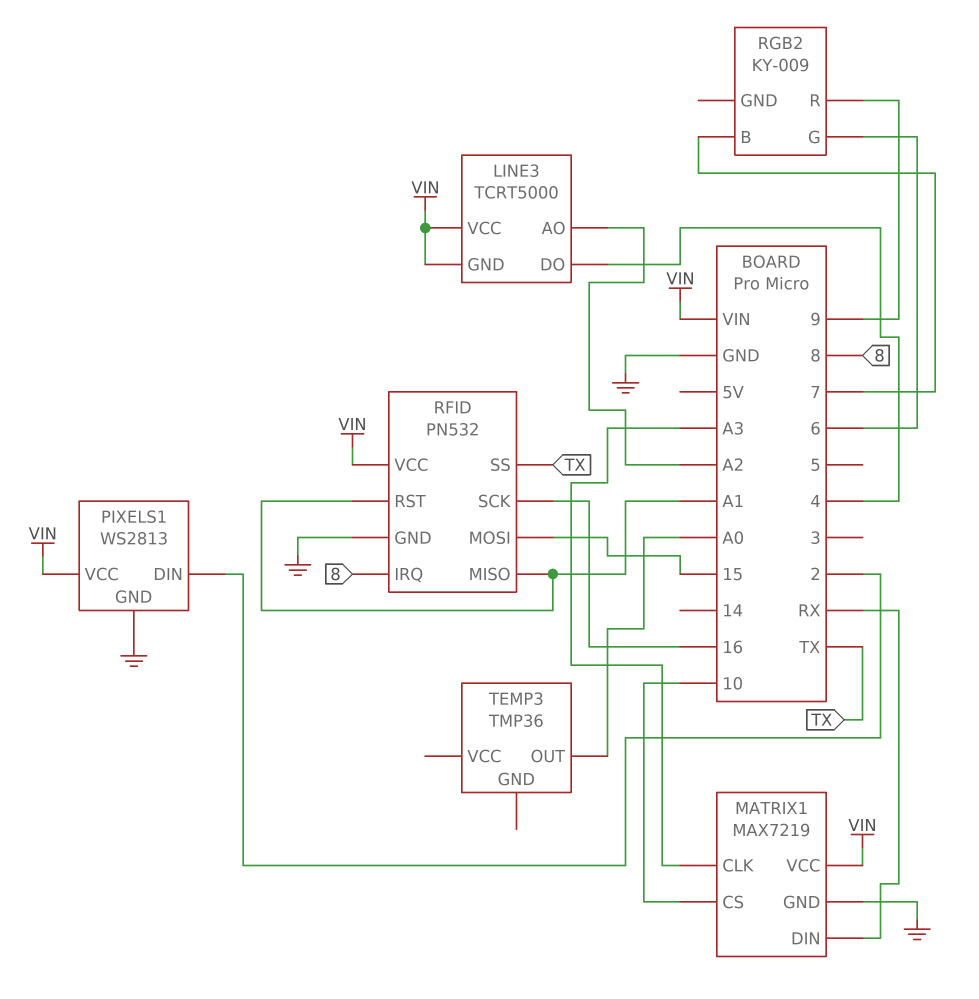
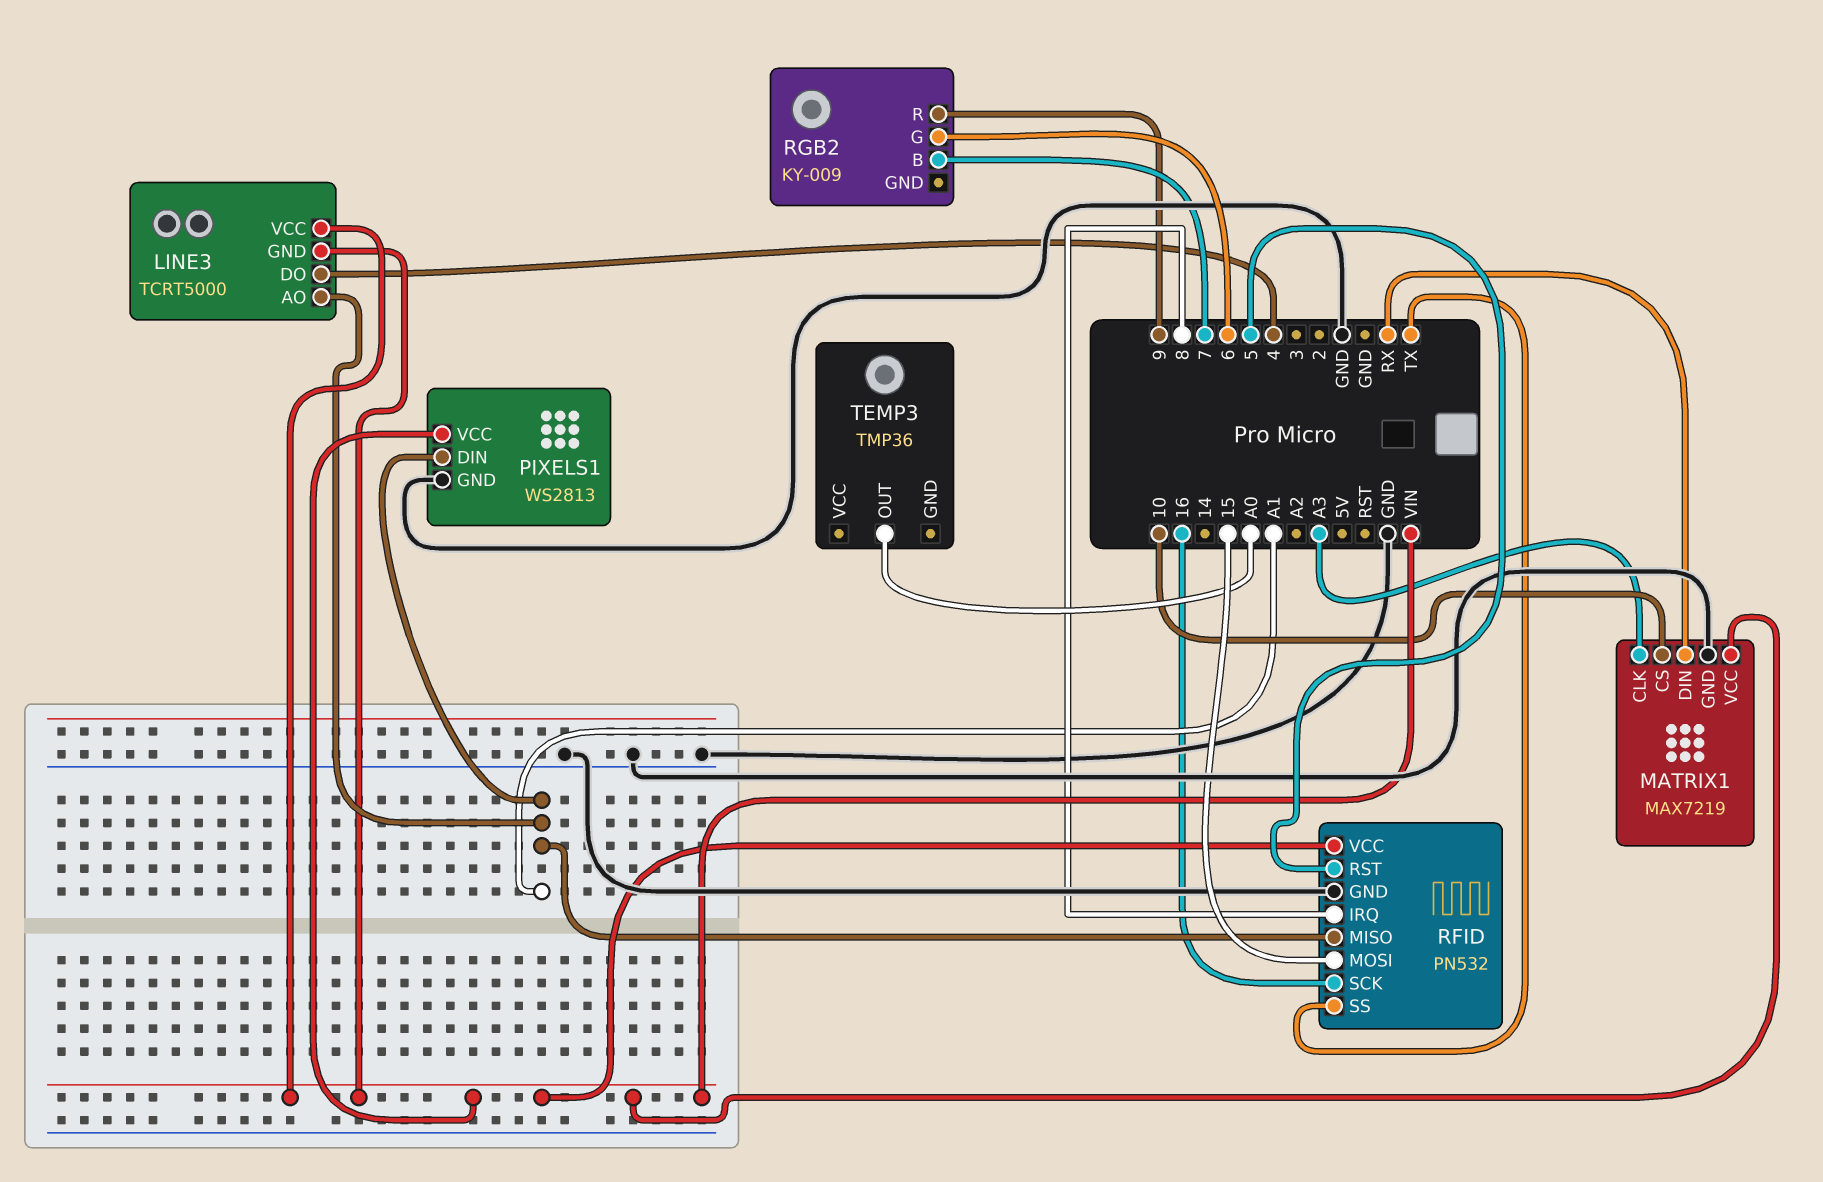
LINE3 pin AO: A2 -> A1
PIXELS1 pin DIN: 2 -> A1
RFID pin RST: A1 -> 5

